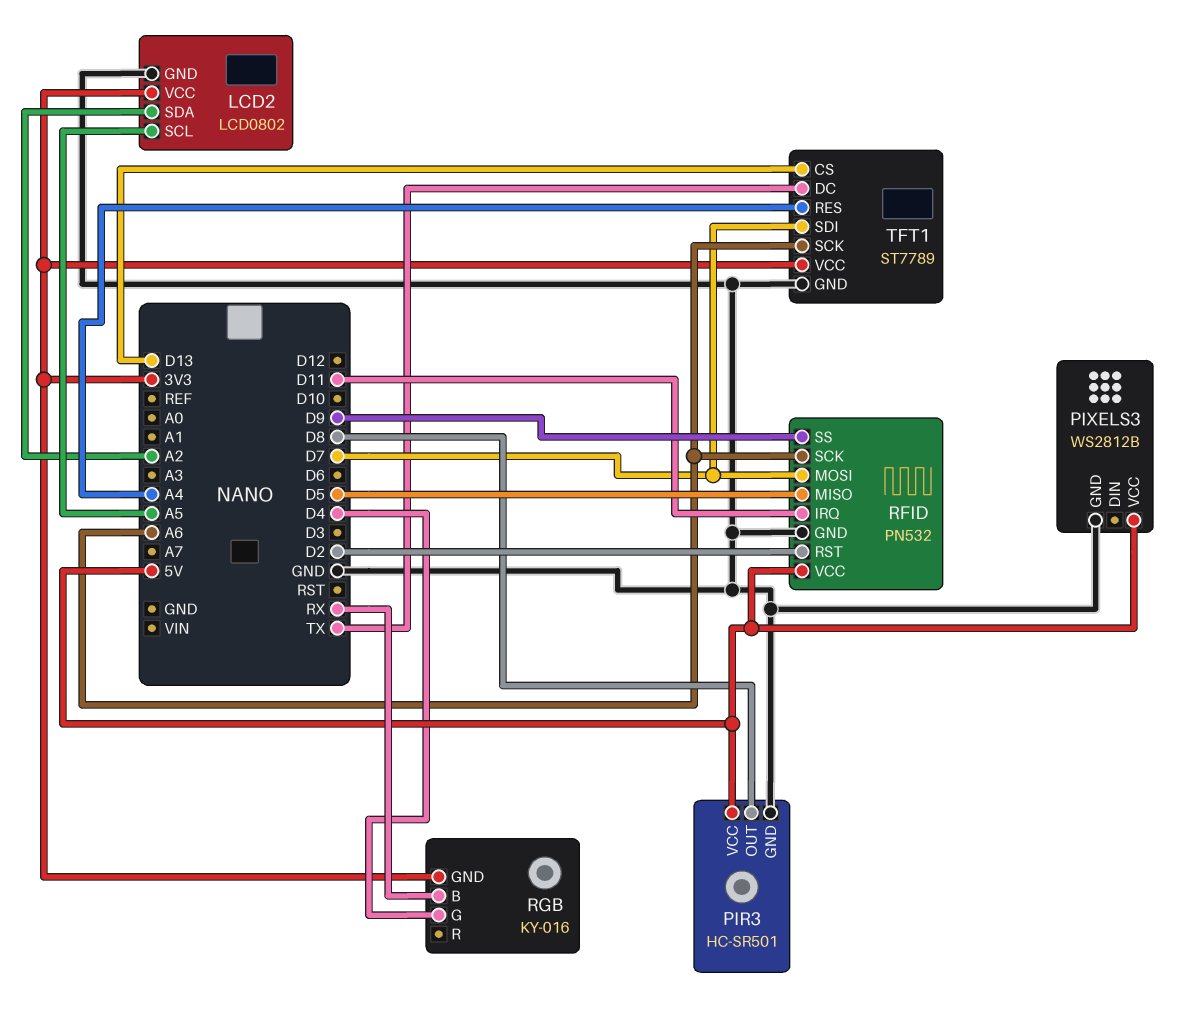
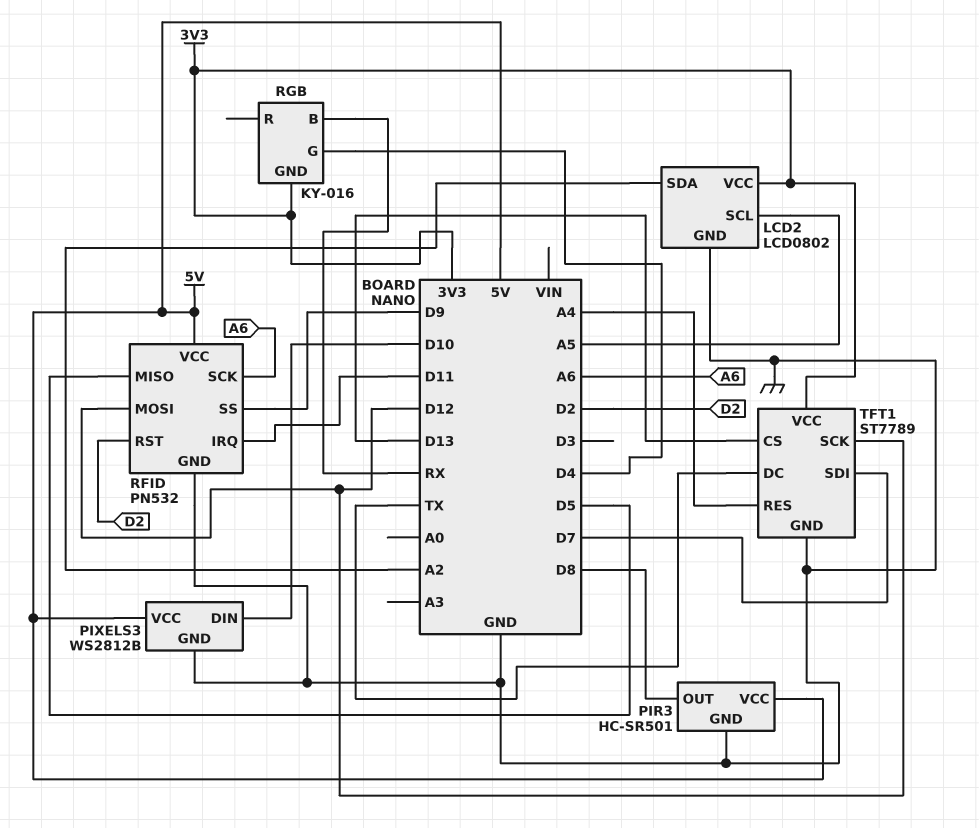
PIXELS3 pin DIN: none -> D10
RFID pin MOSI: D7 -> D12
TFT1 pin SCK: A6 -> D12

